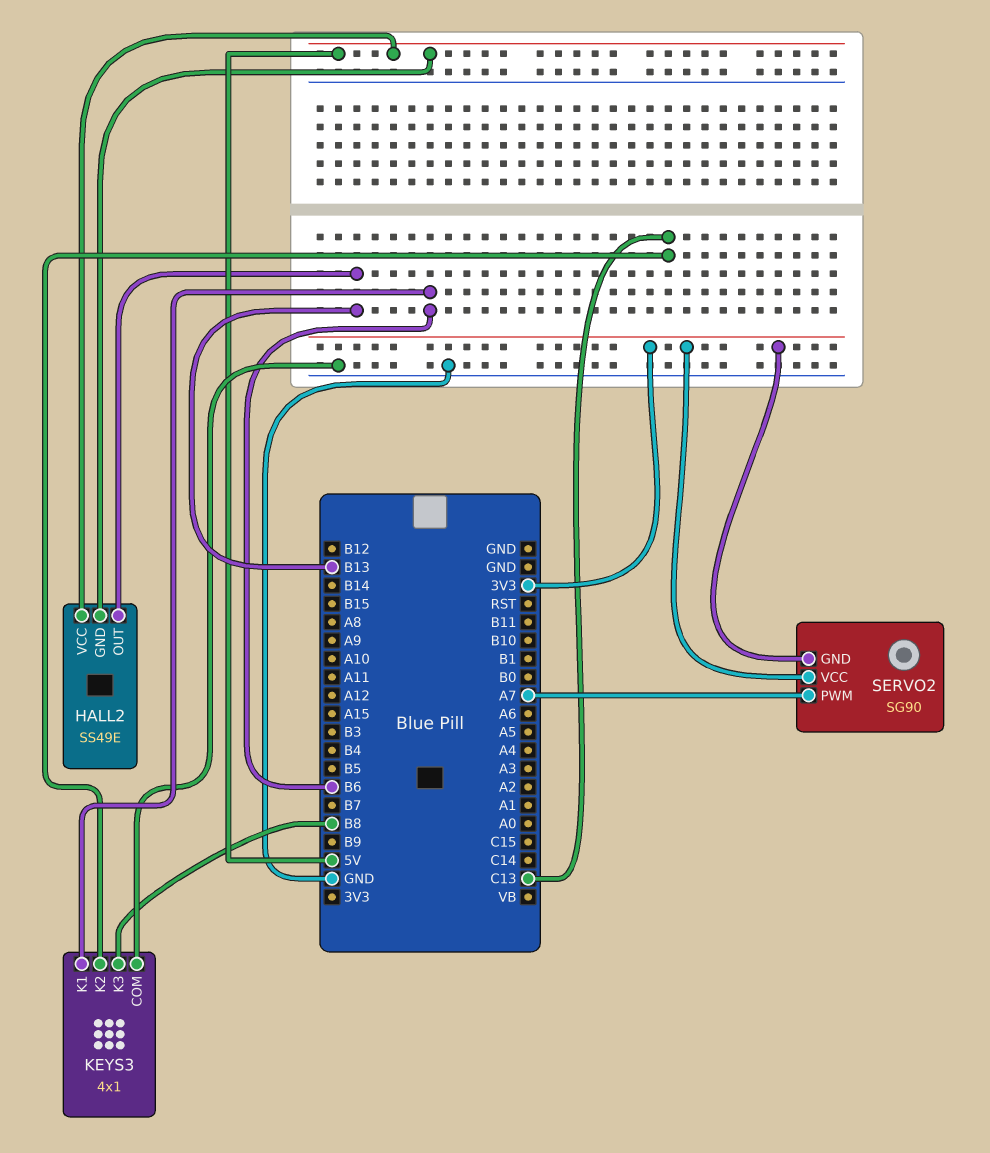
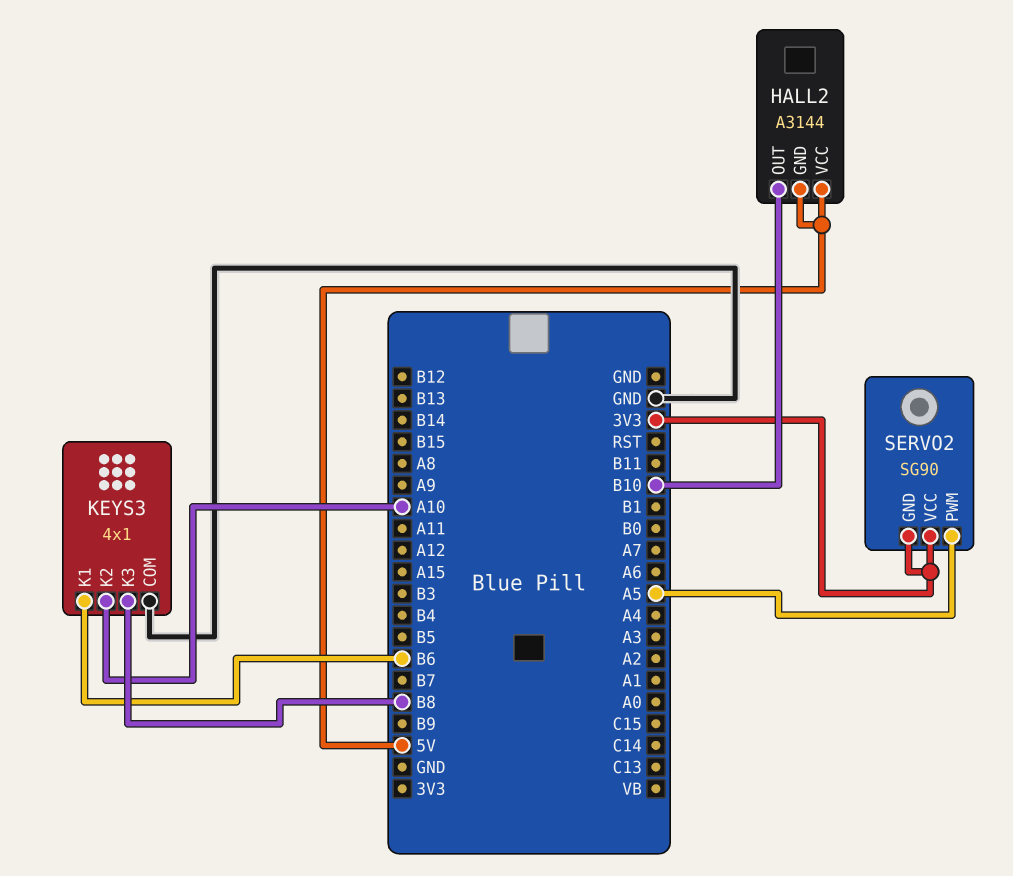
HALL2: SS49E -> A3144
HALL2 pin OUT: B13 -> B10
KEYS3 pin K2: C13 -> A10
SERVO2 pin PWM: A7 -> A5

